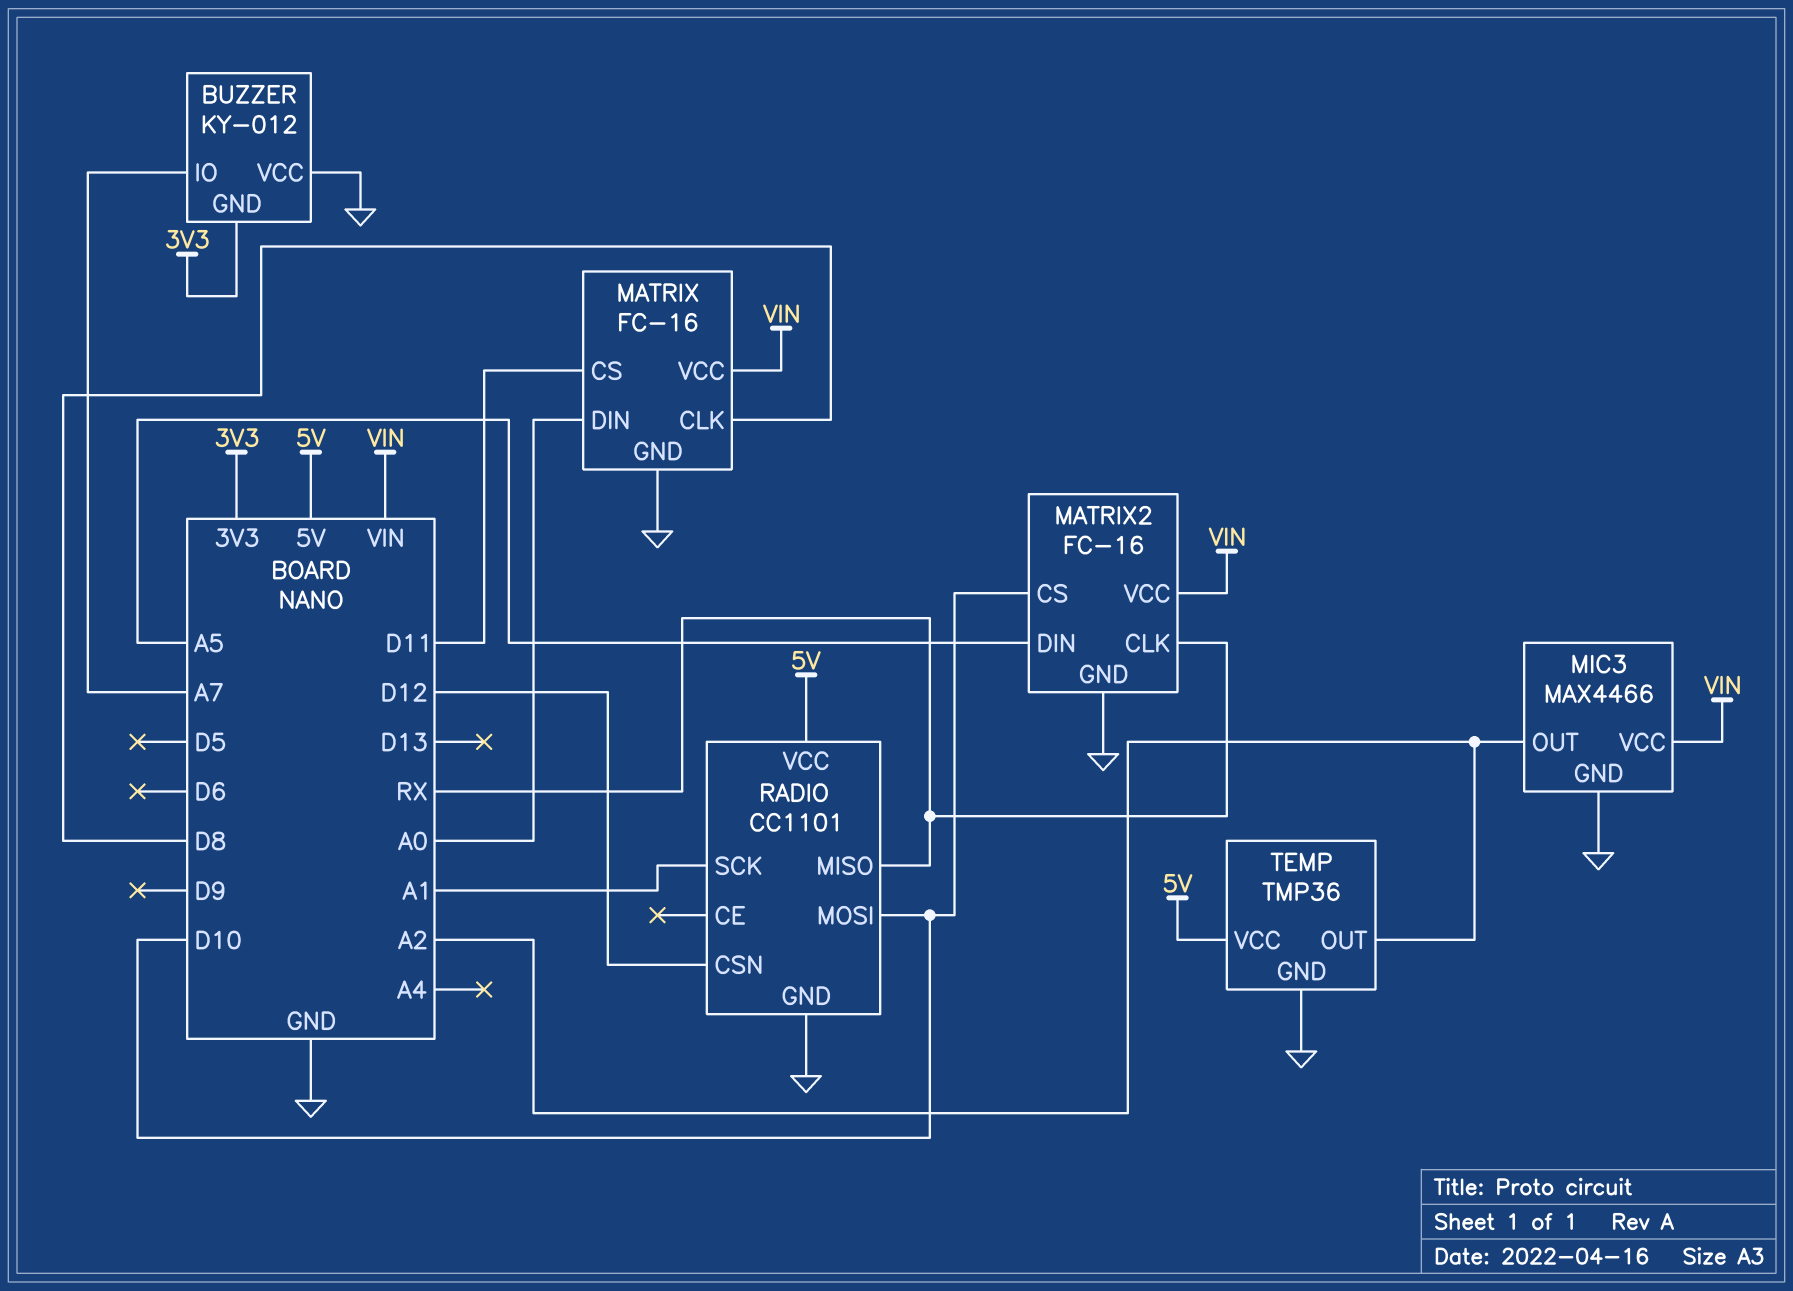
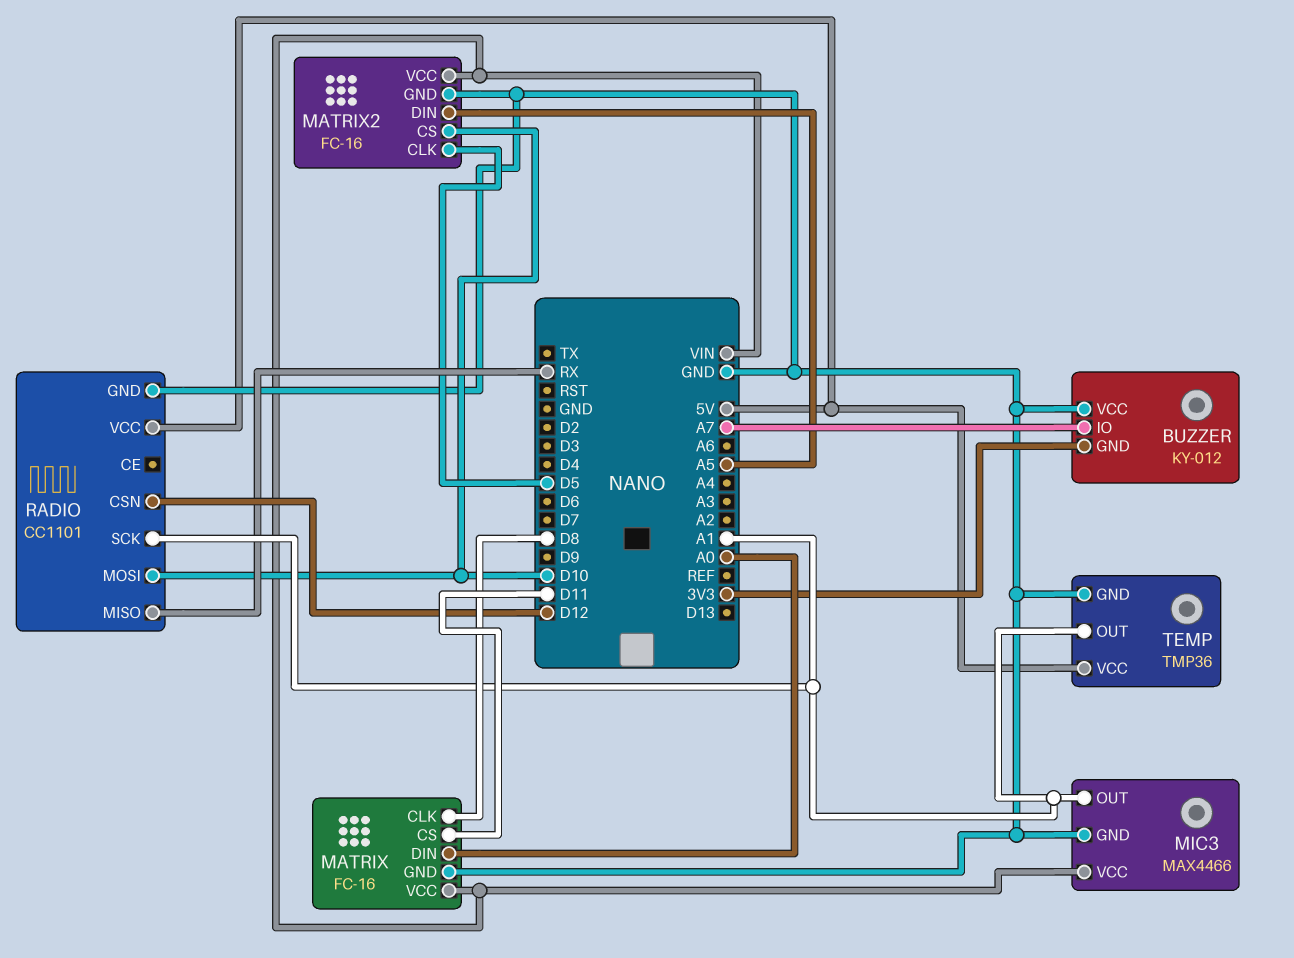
MATRIX2 pin CLK: RX -> D5
MIC3 pin OUT: A2 -> A1
TEMP pin OUT: A2 -> A1

